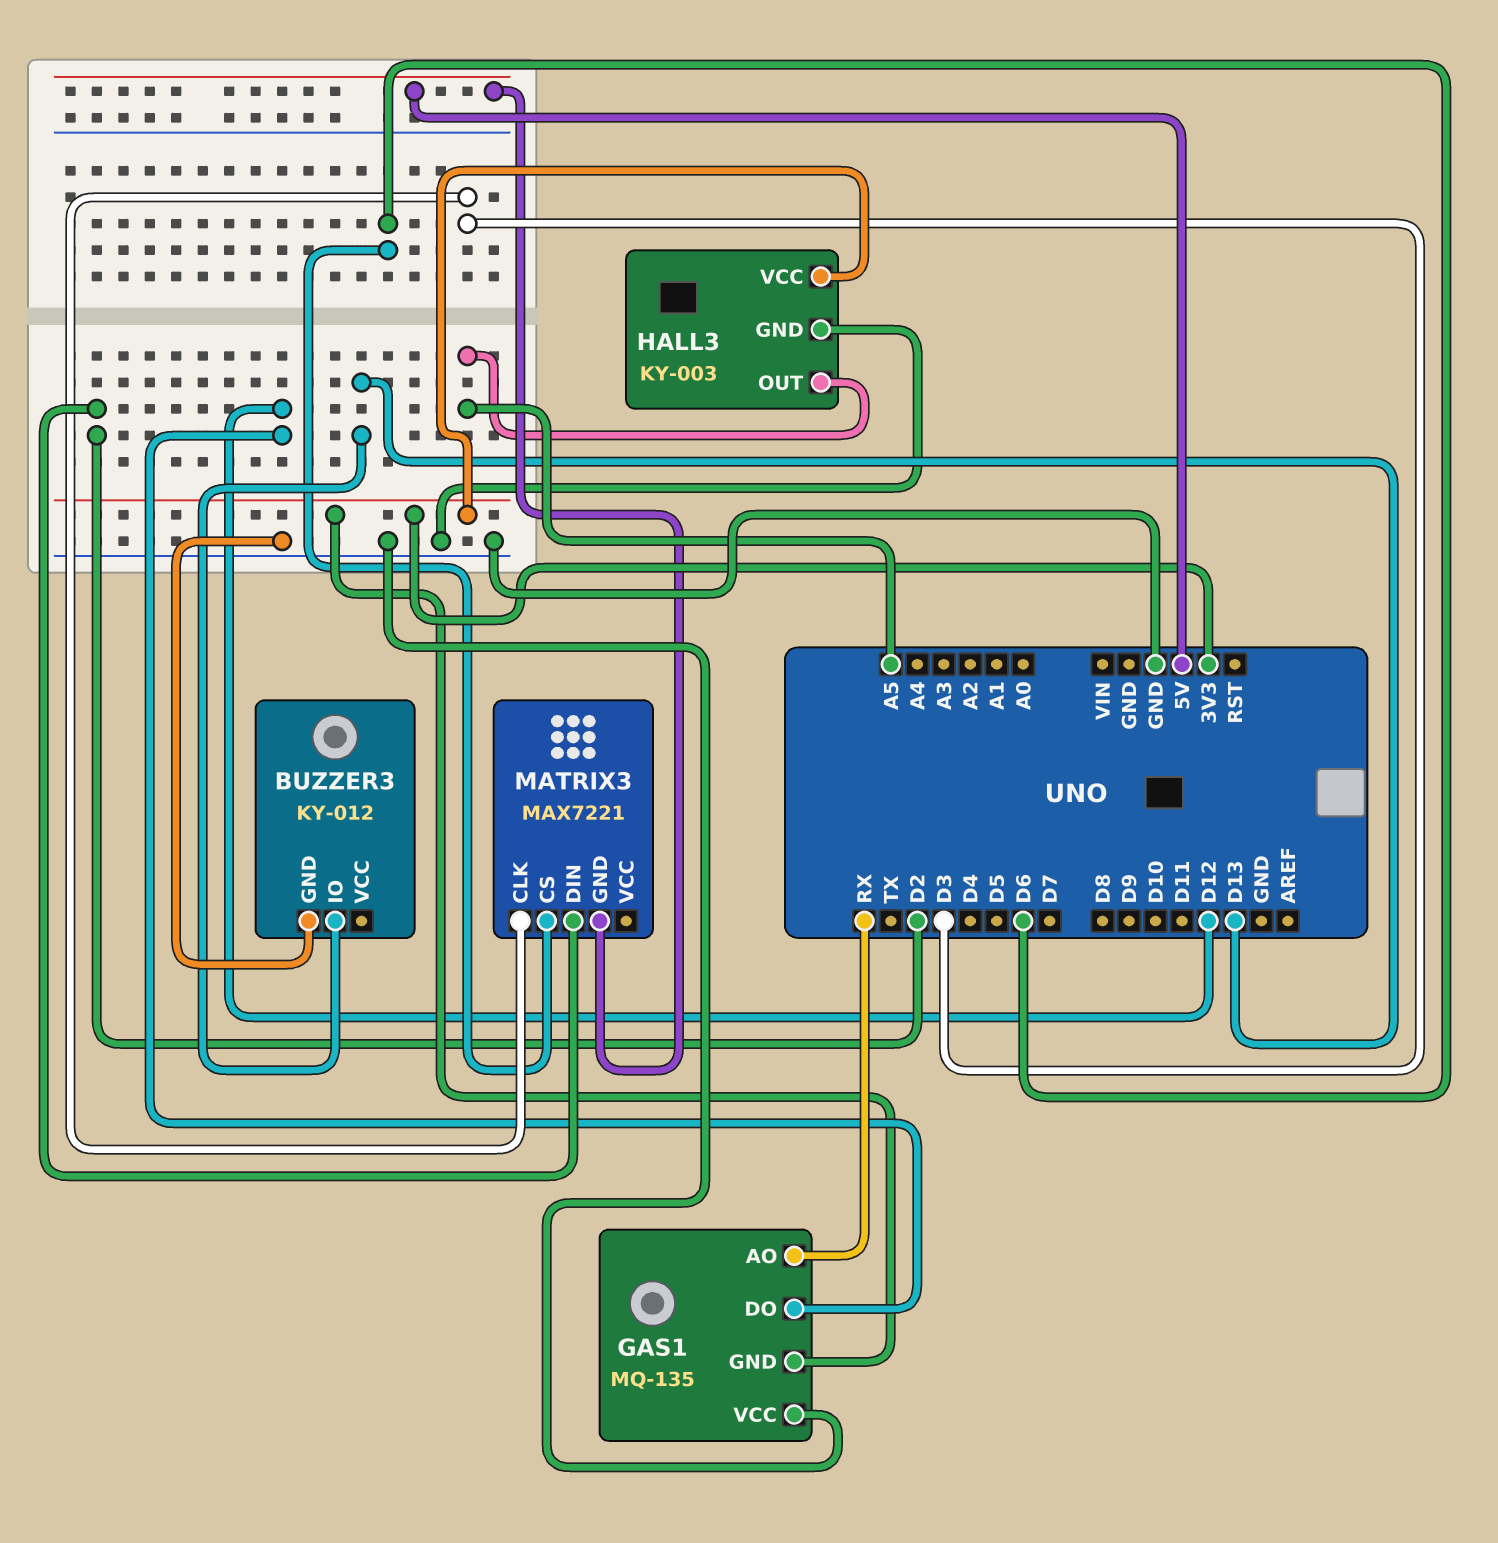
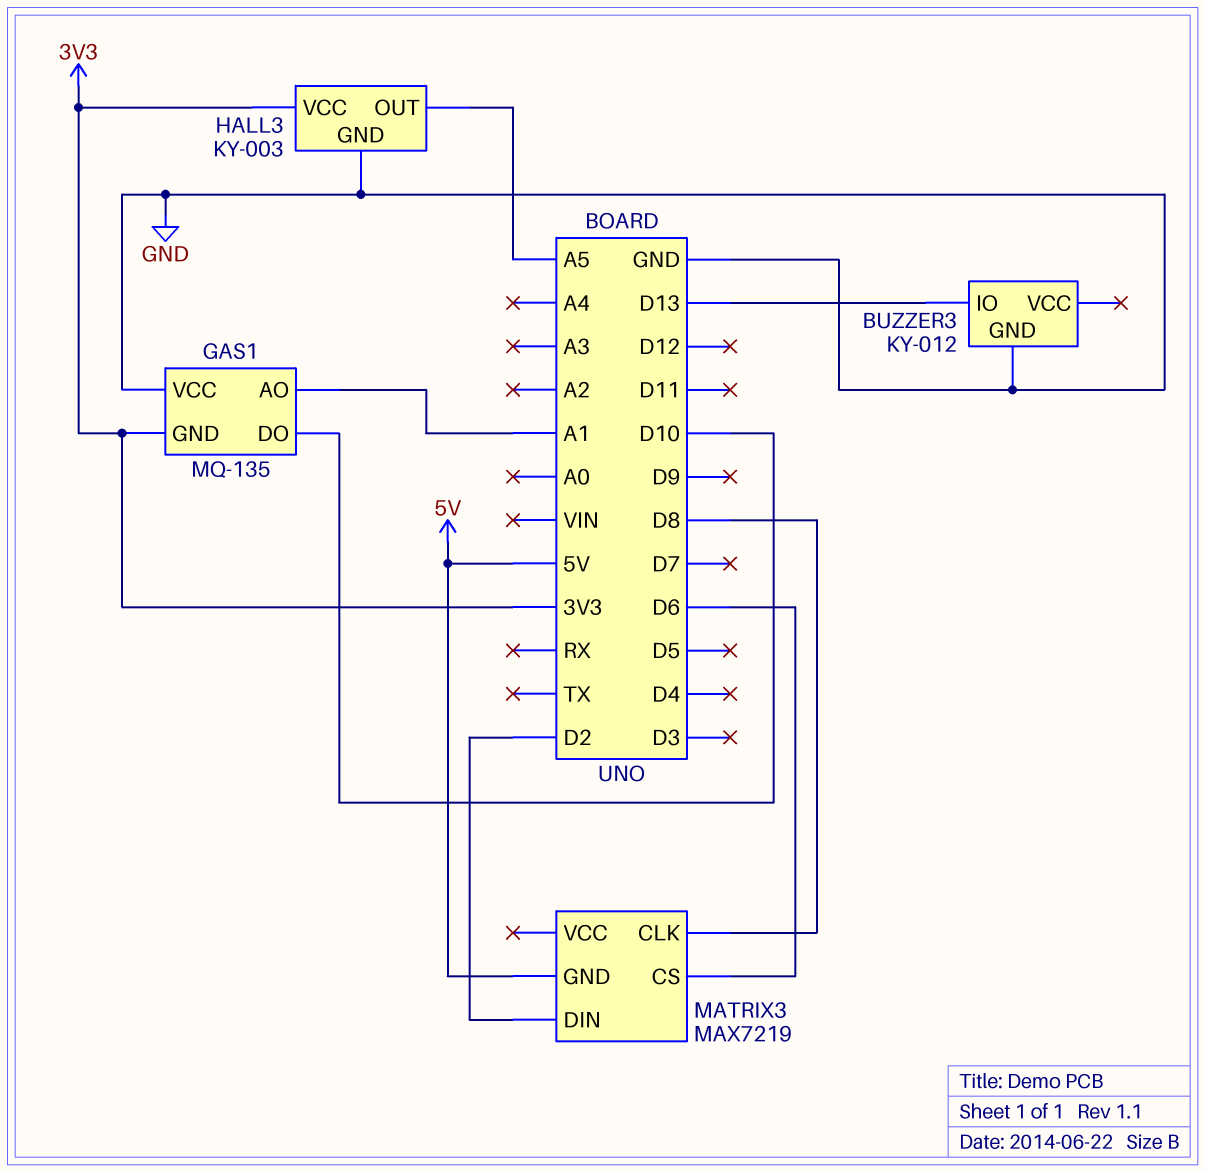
GAS1 pin AO: RX -> A1
GAS1 pin DO: D12 -> D10
MATRIX3: MAX7221 -> MAX7219
MATRIX3 pin CLK: D3 -> D8

